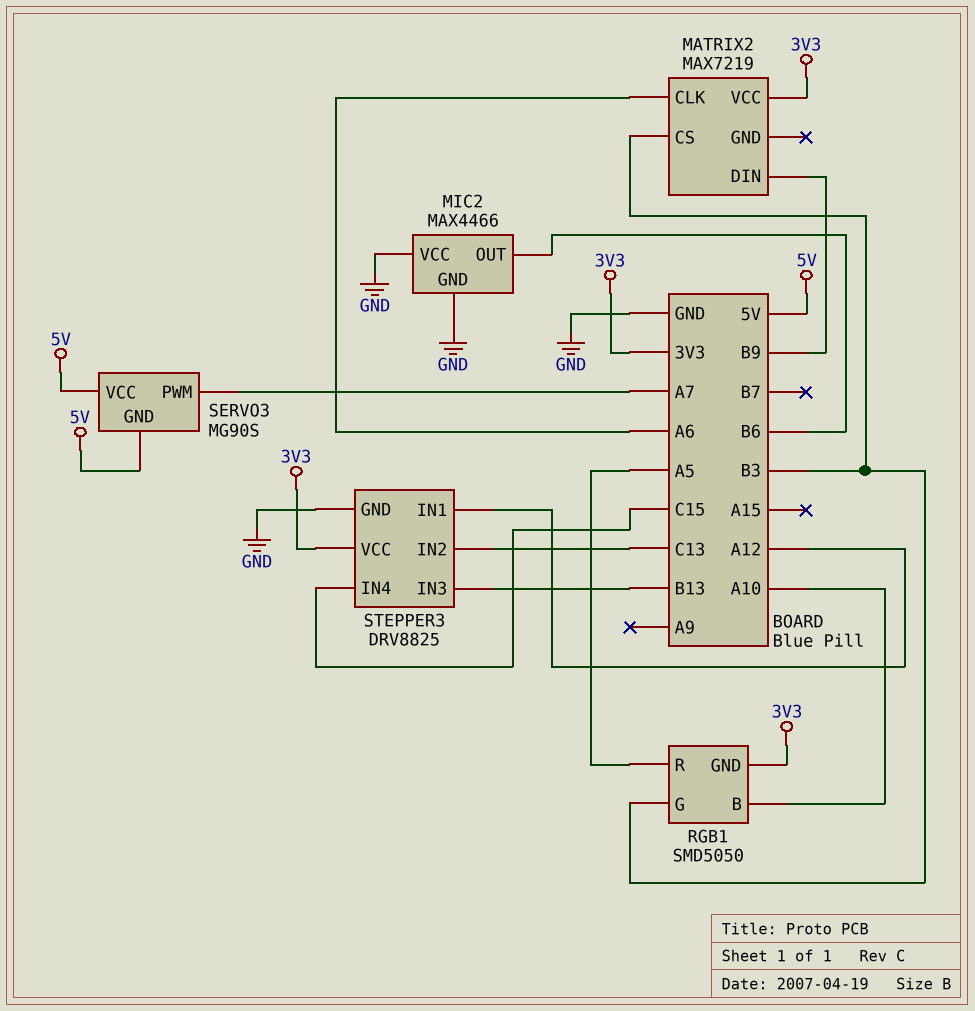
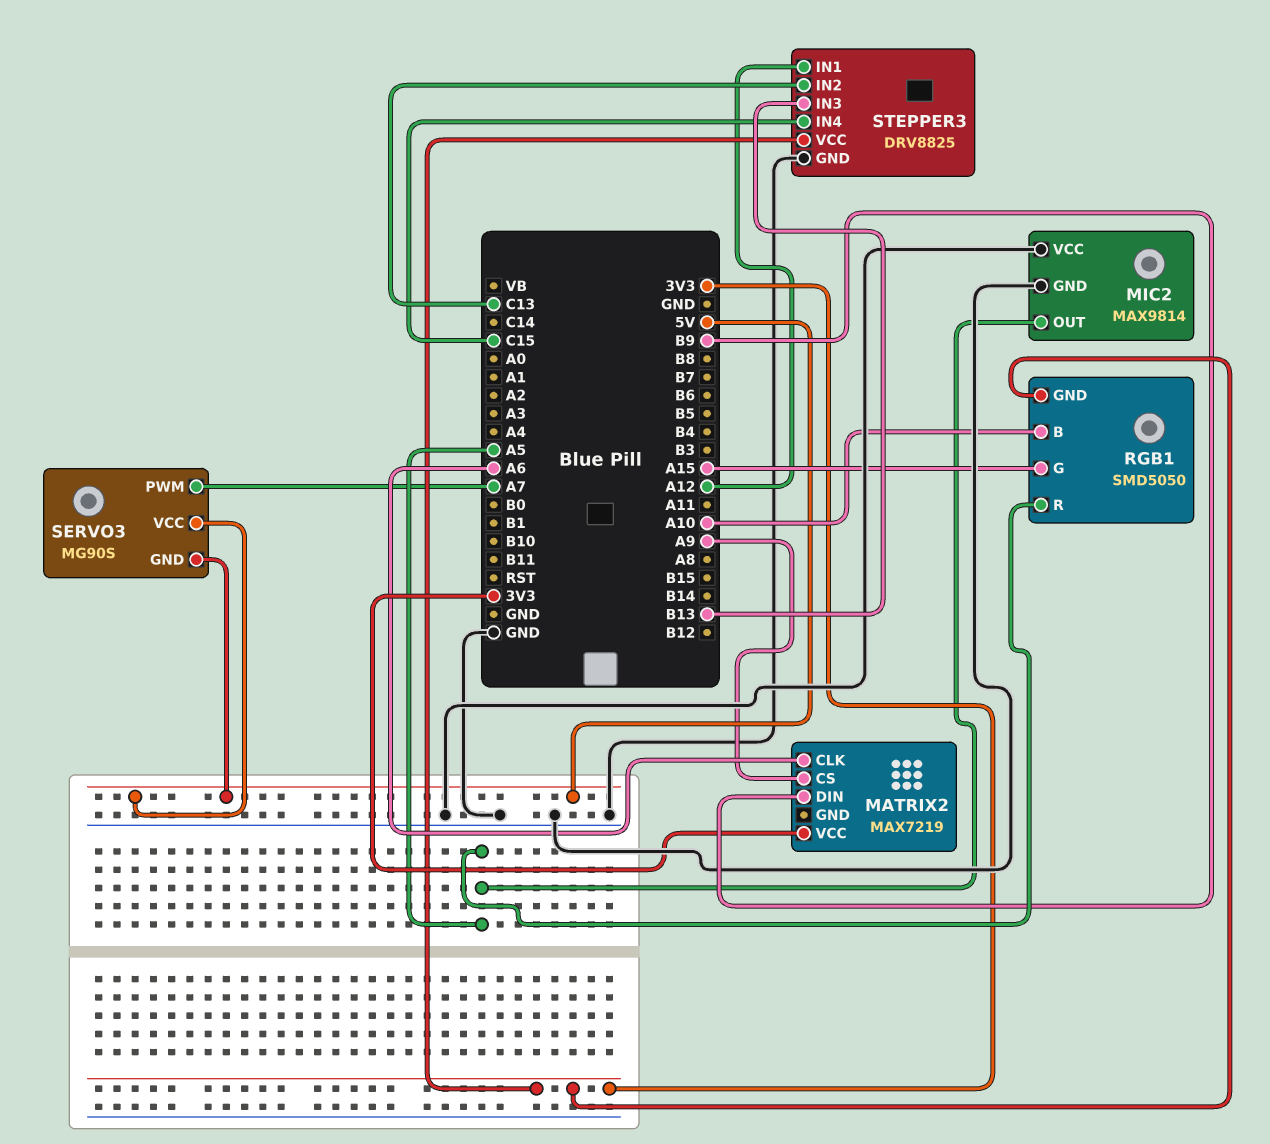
MATRIX2 pin CS: B3 -> A9
MIC2: MAX4466 -> MAX9814
MIC2 pin OUT: B6 -> A5
RGB1 pin G: B3 -> A15

